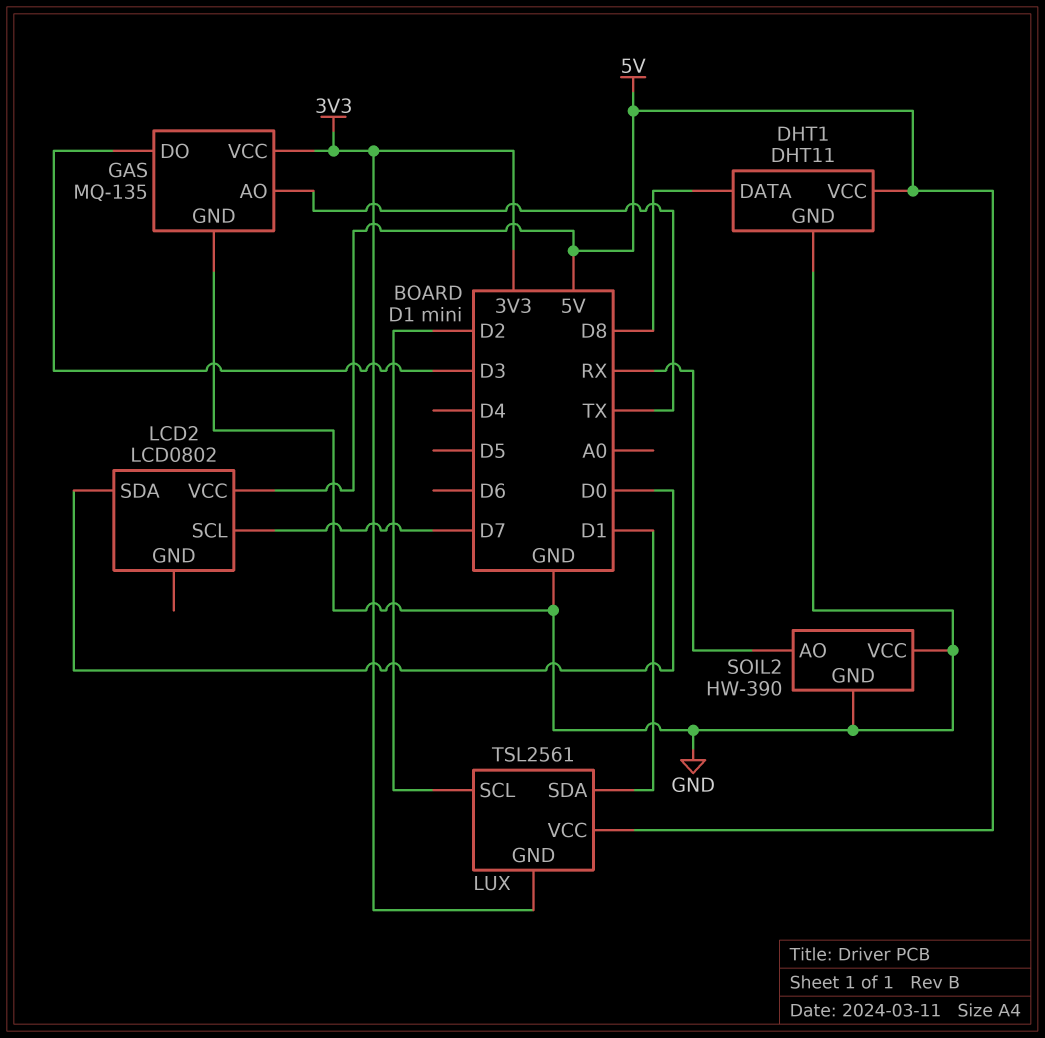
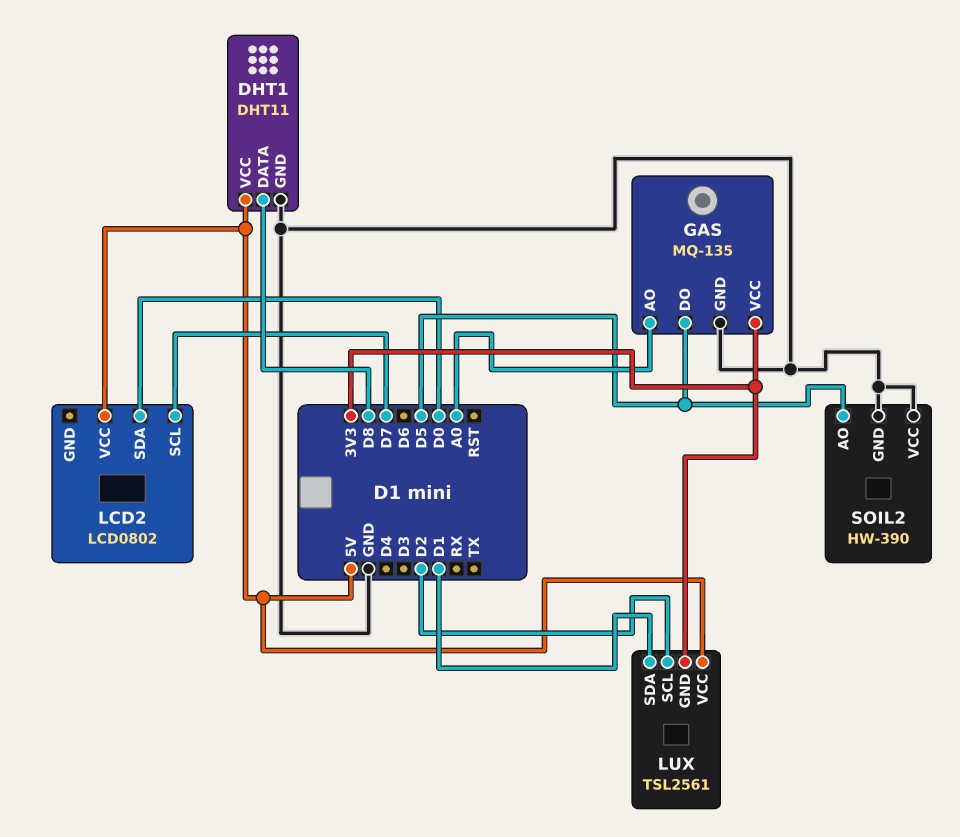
GAS pin AO: TX -> A0
GAS pin DO: D3 -> D5
SOIL2 pin AO: RX -> D5

